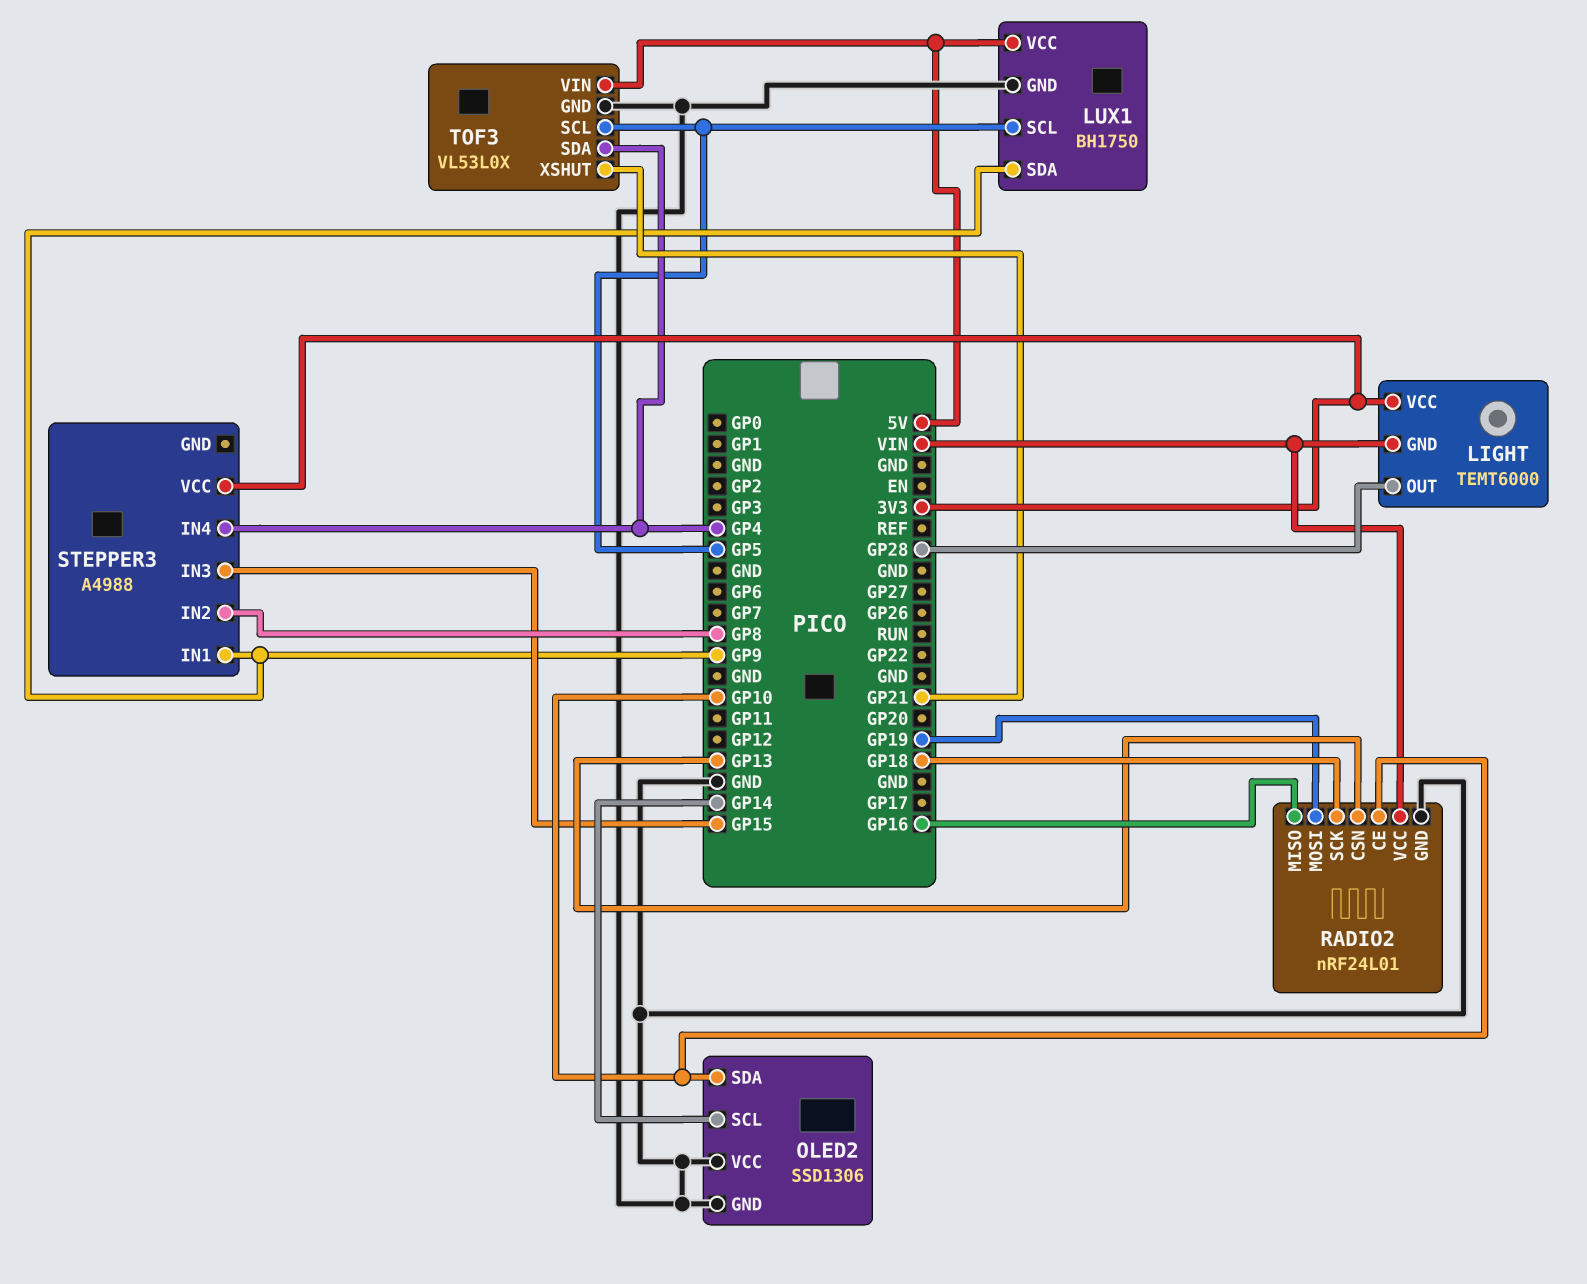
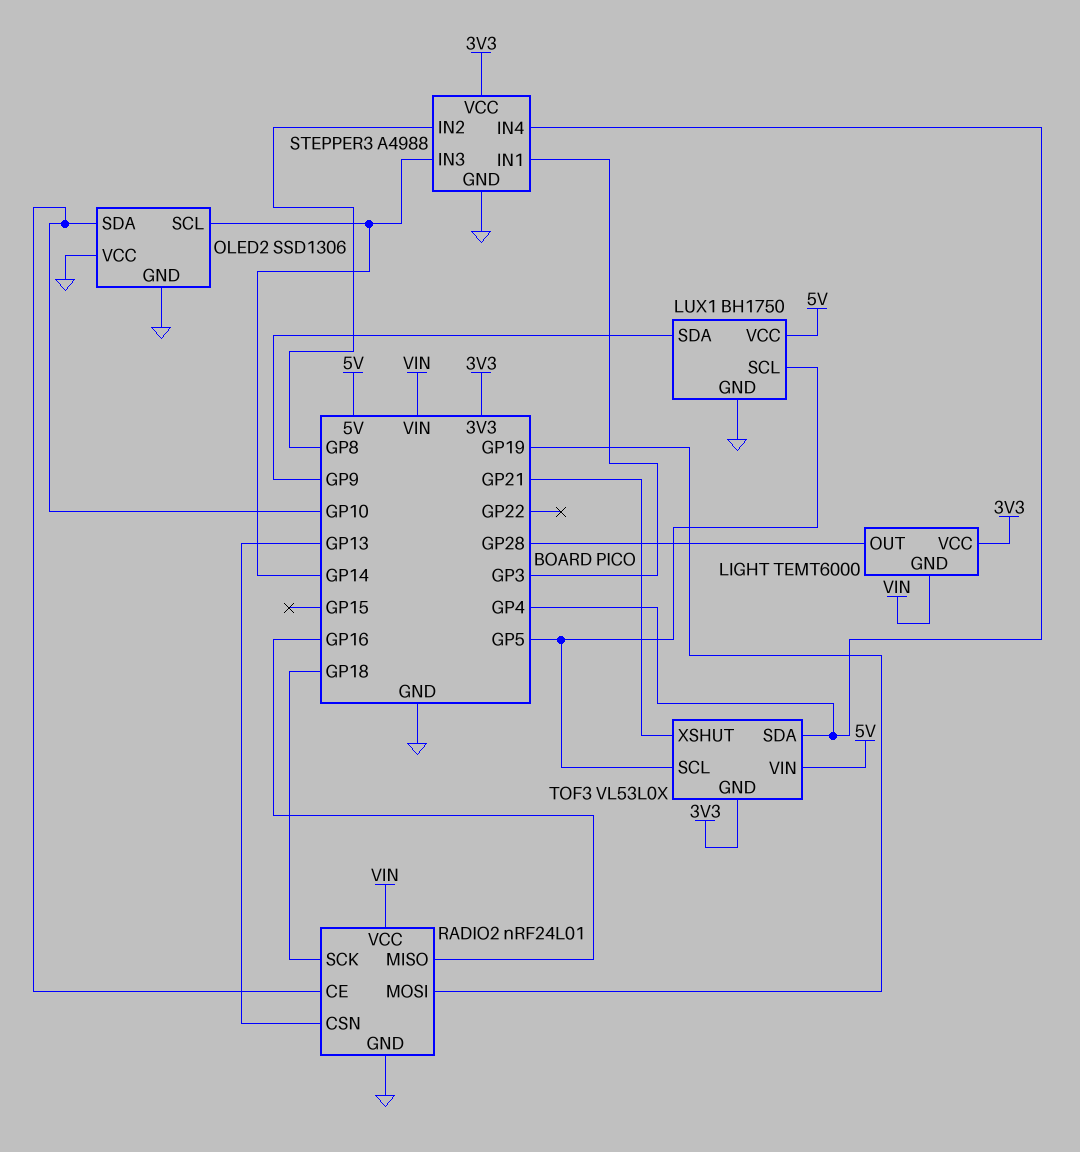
STEPPER3 pin GND: none -> GND
STEPPER3 pin IN1: GP9 -> GP3
STEPPER3 pin IN3: GP15 -> GP14
TOF3 pin GND: GND -> 3V3

